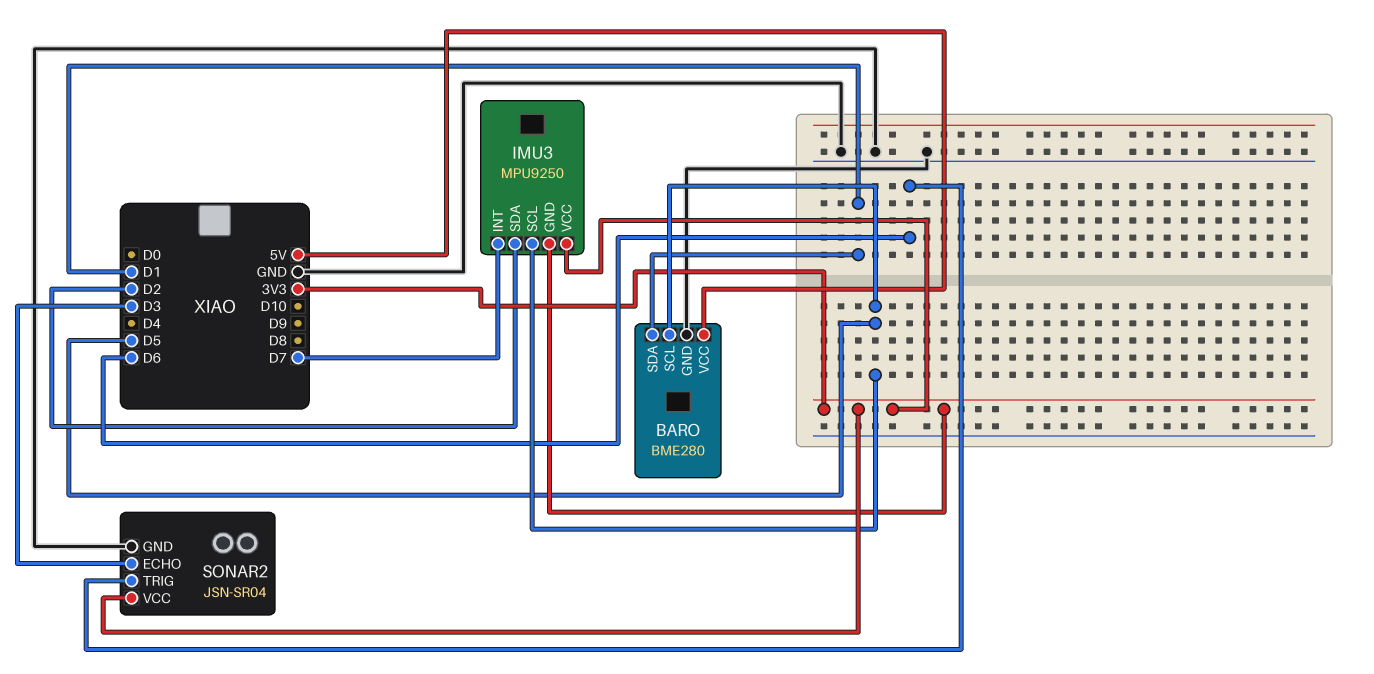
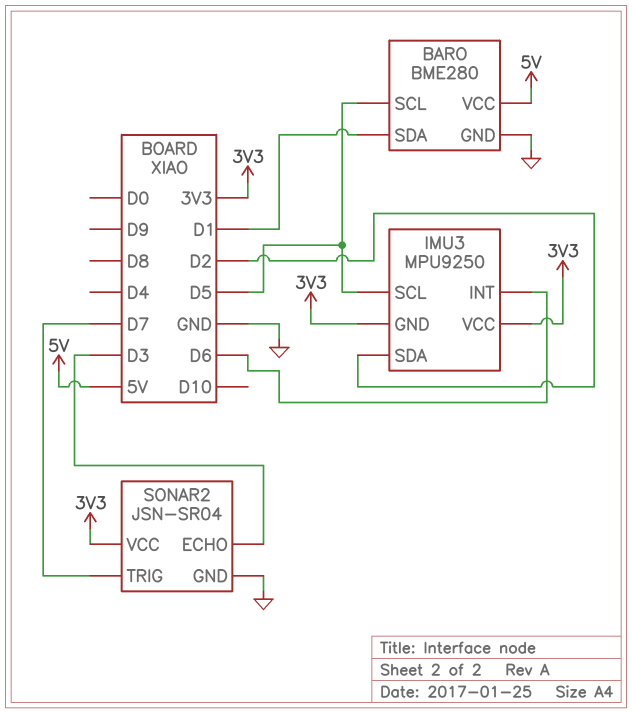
IMU3 pin INT: D7 -> D6
SONAR2 pin TRIG: D6 -> D7

